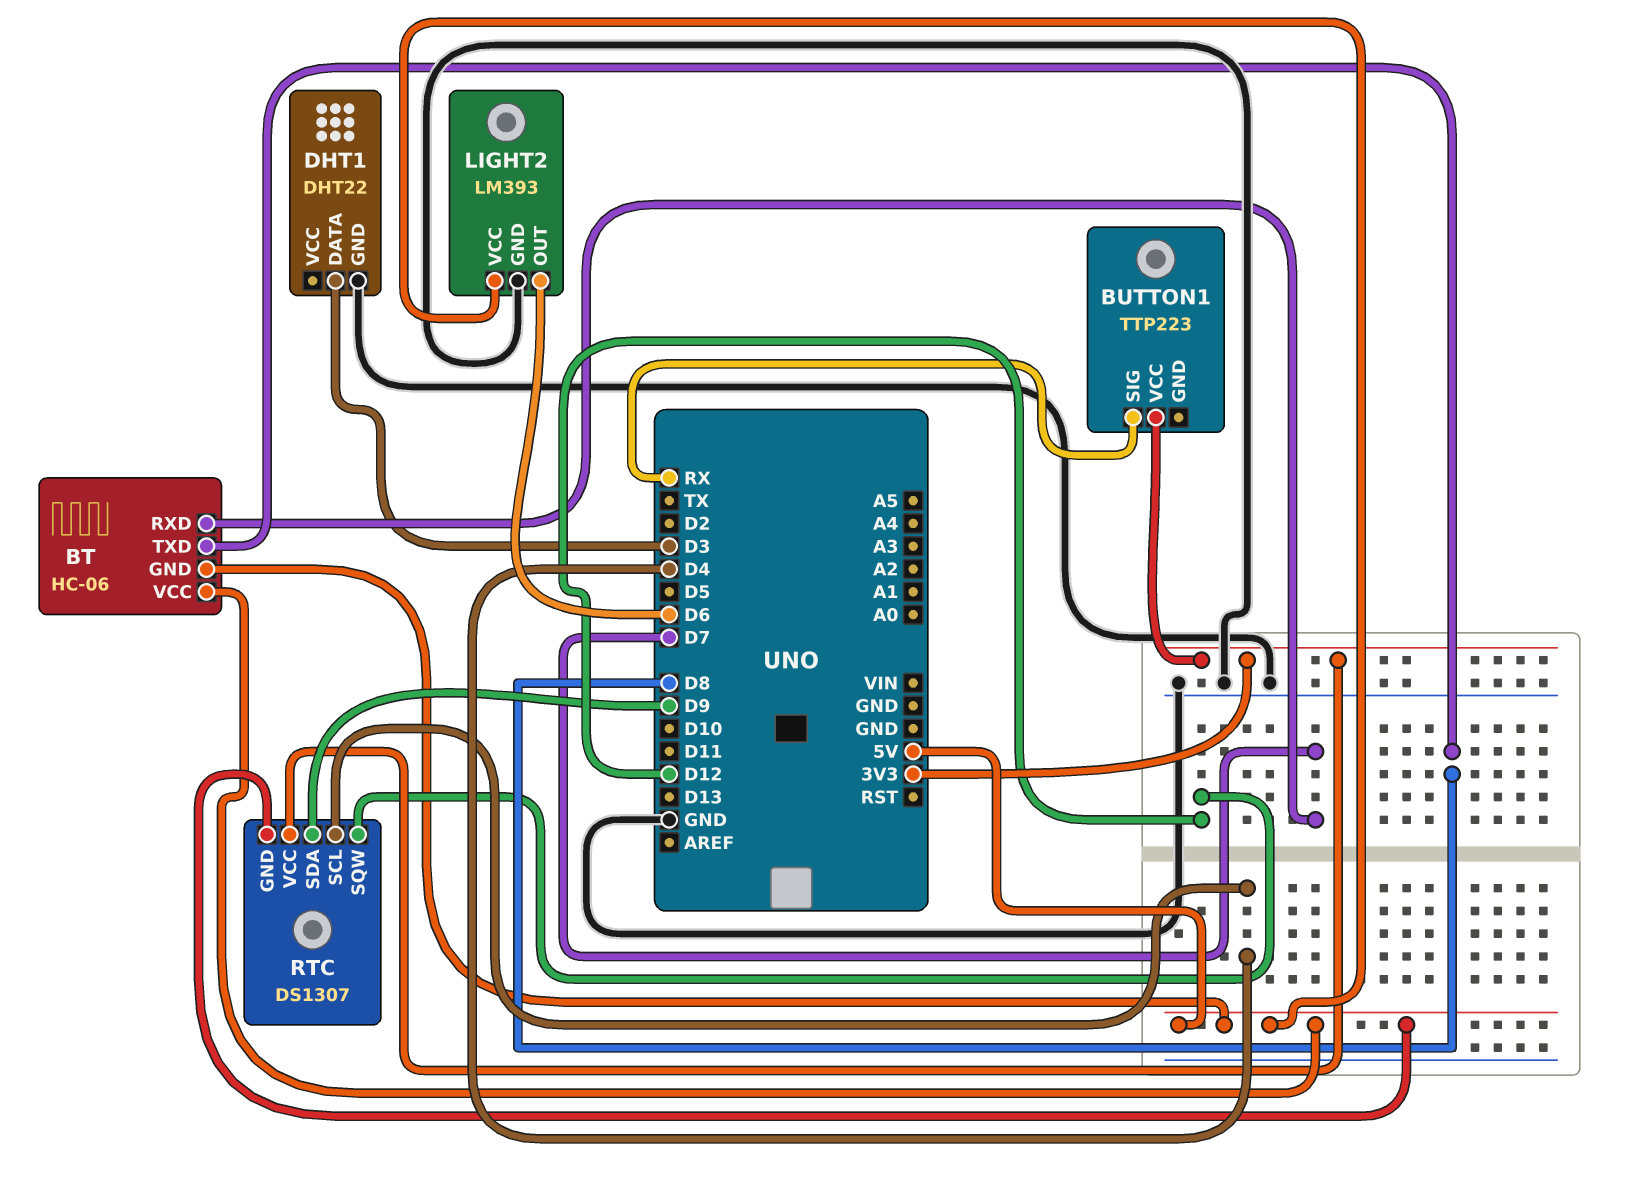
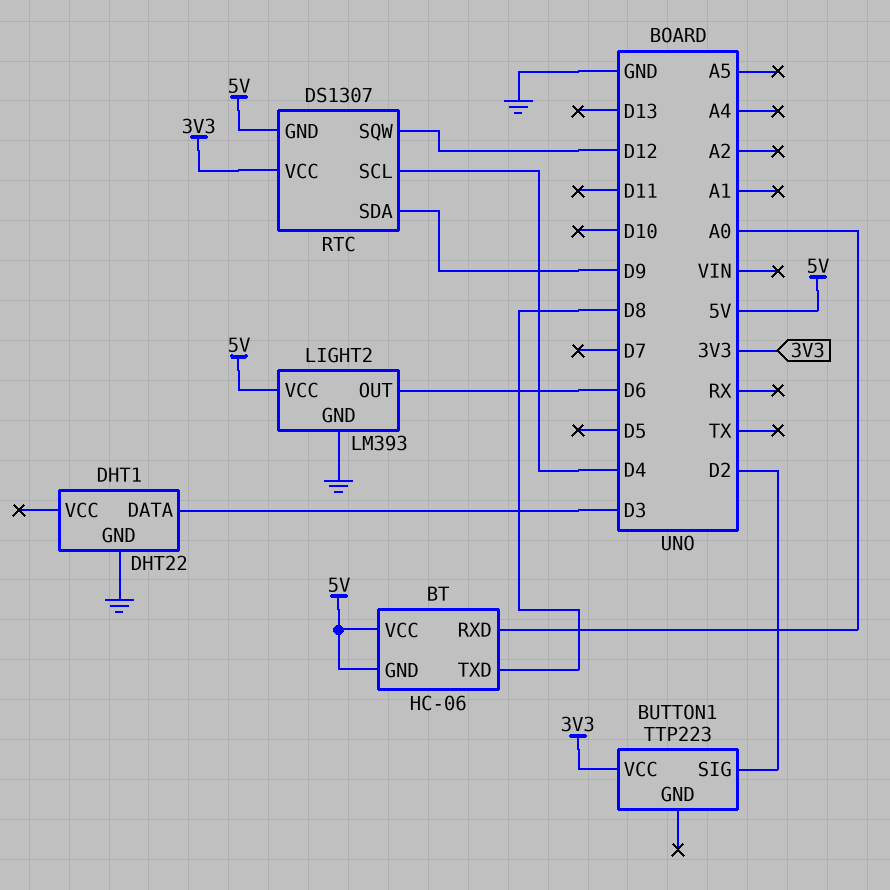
BT pin RXD: D7 -> A0
BUTTON1 pin SIG: RX -> D2

